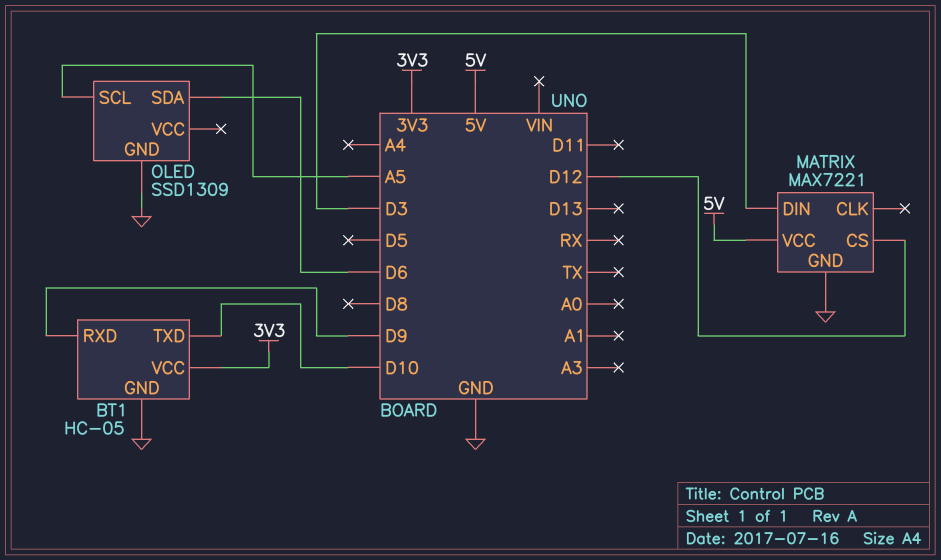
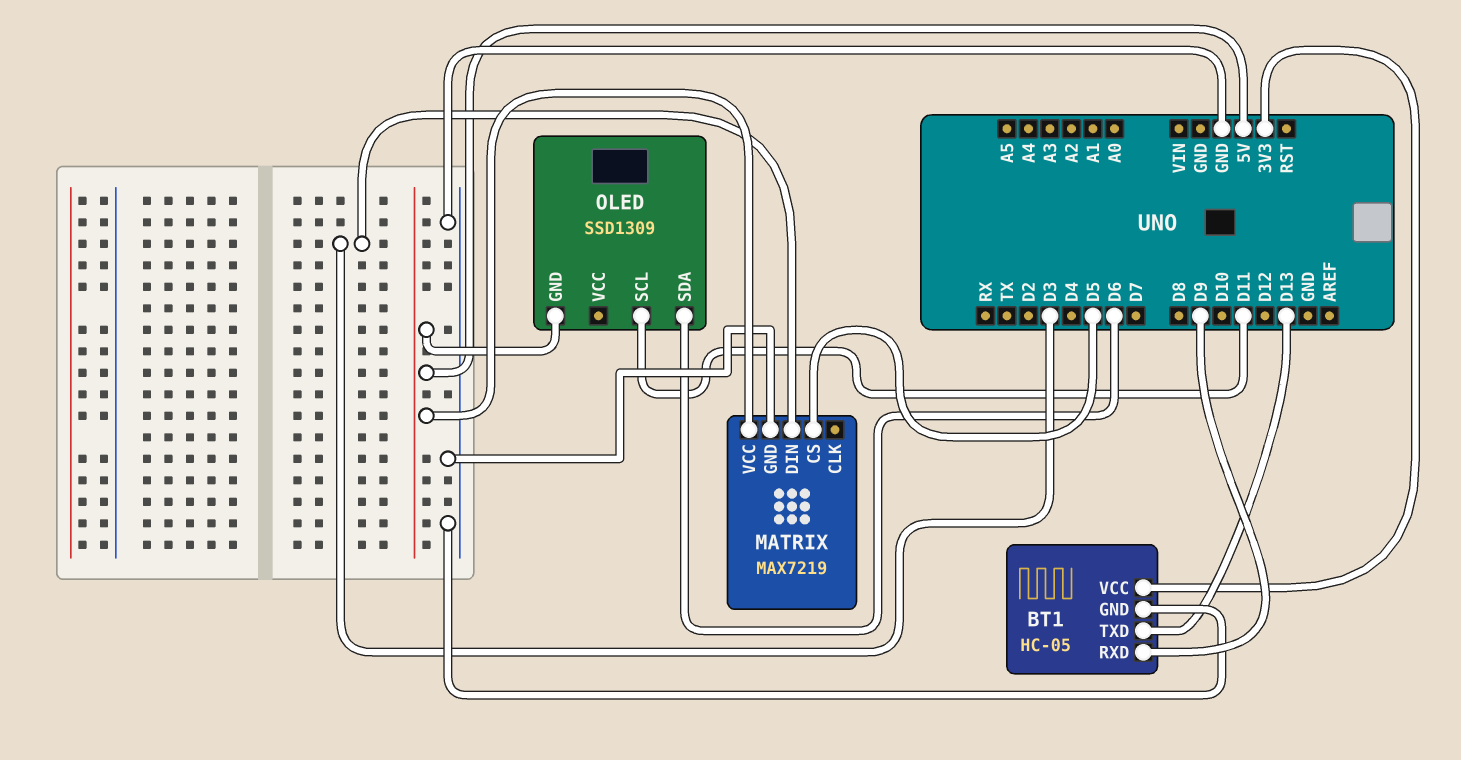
BT1 pin TXD: D10 -> D13
MATRIX: MAX7221 -> MAX7219
MATRIX pin CS: D12 -> D5
OLED pin GND: GND -> 5V
OLED pin SCL: A5 -> D11

